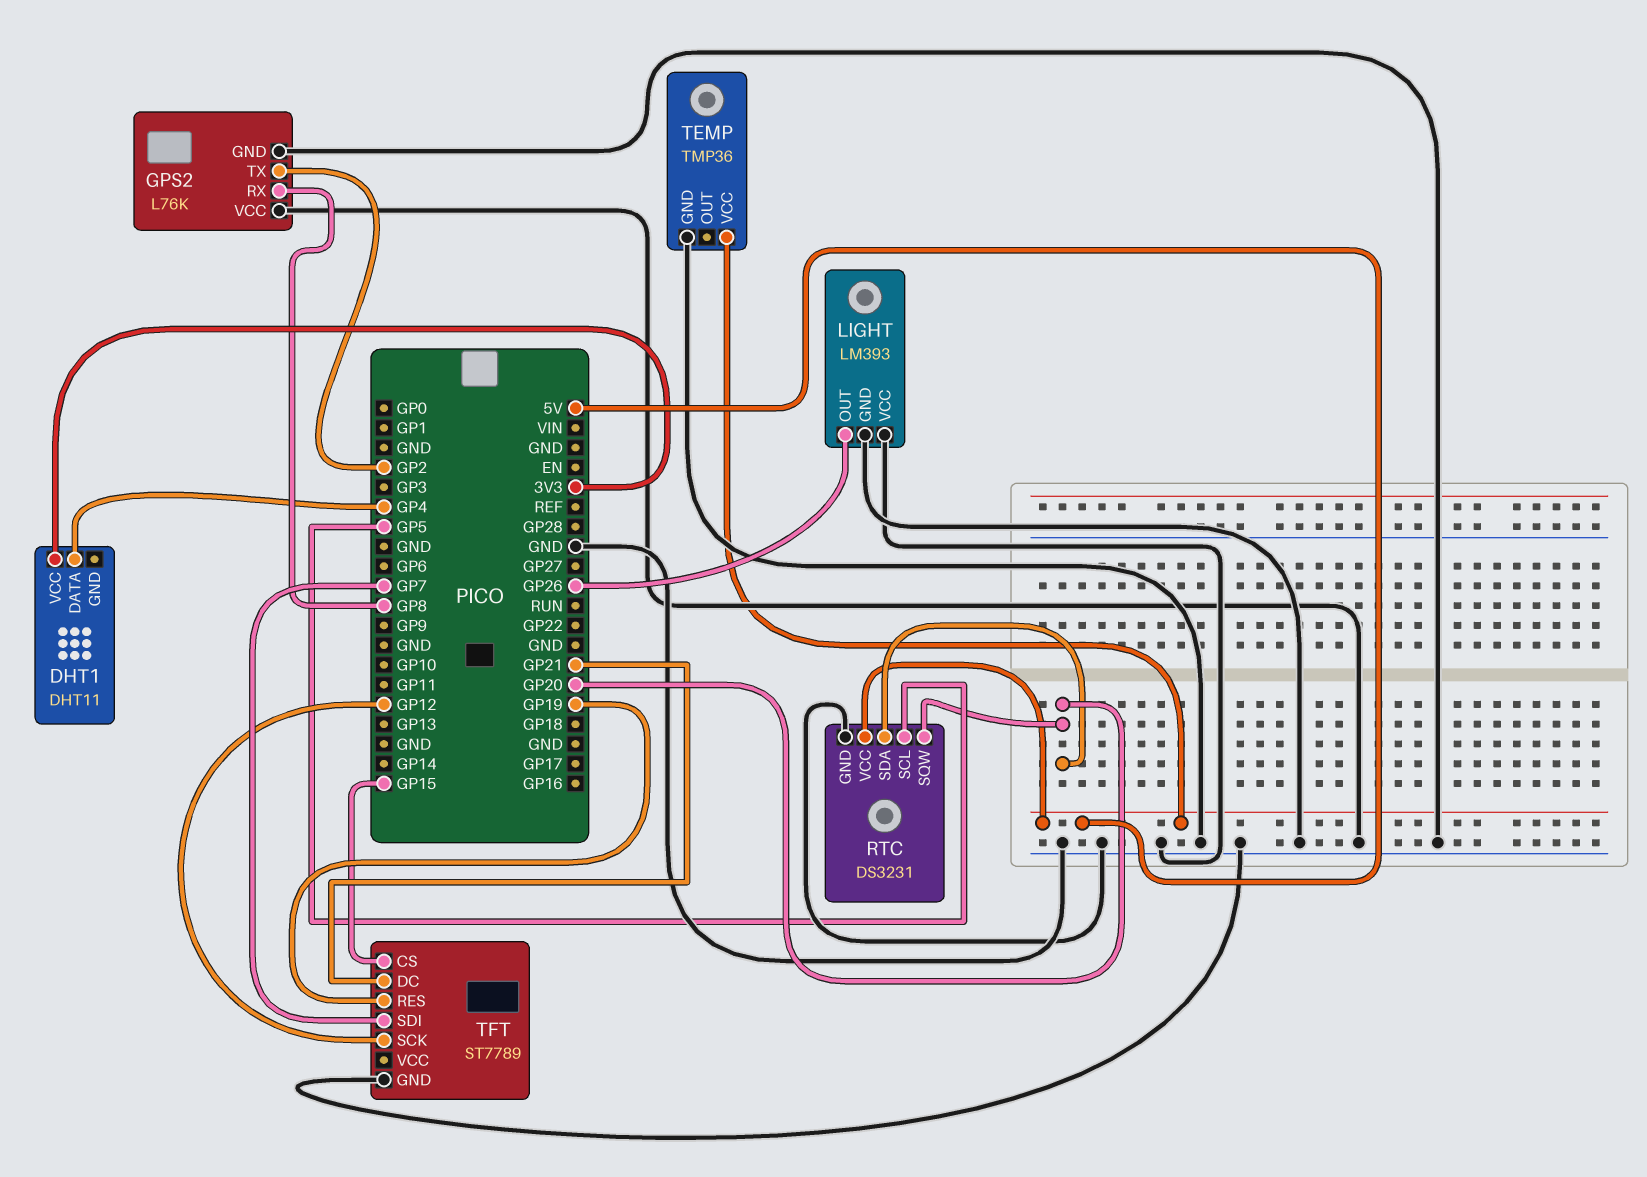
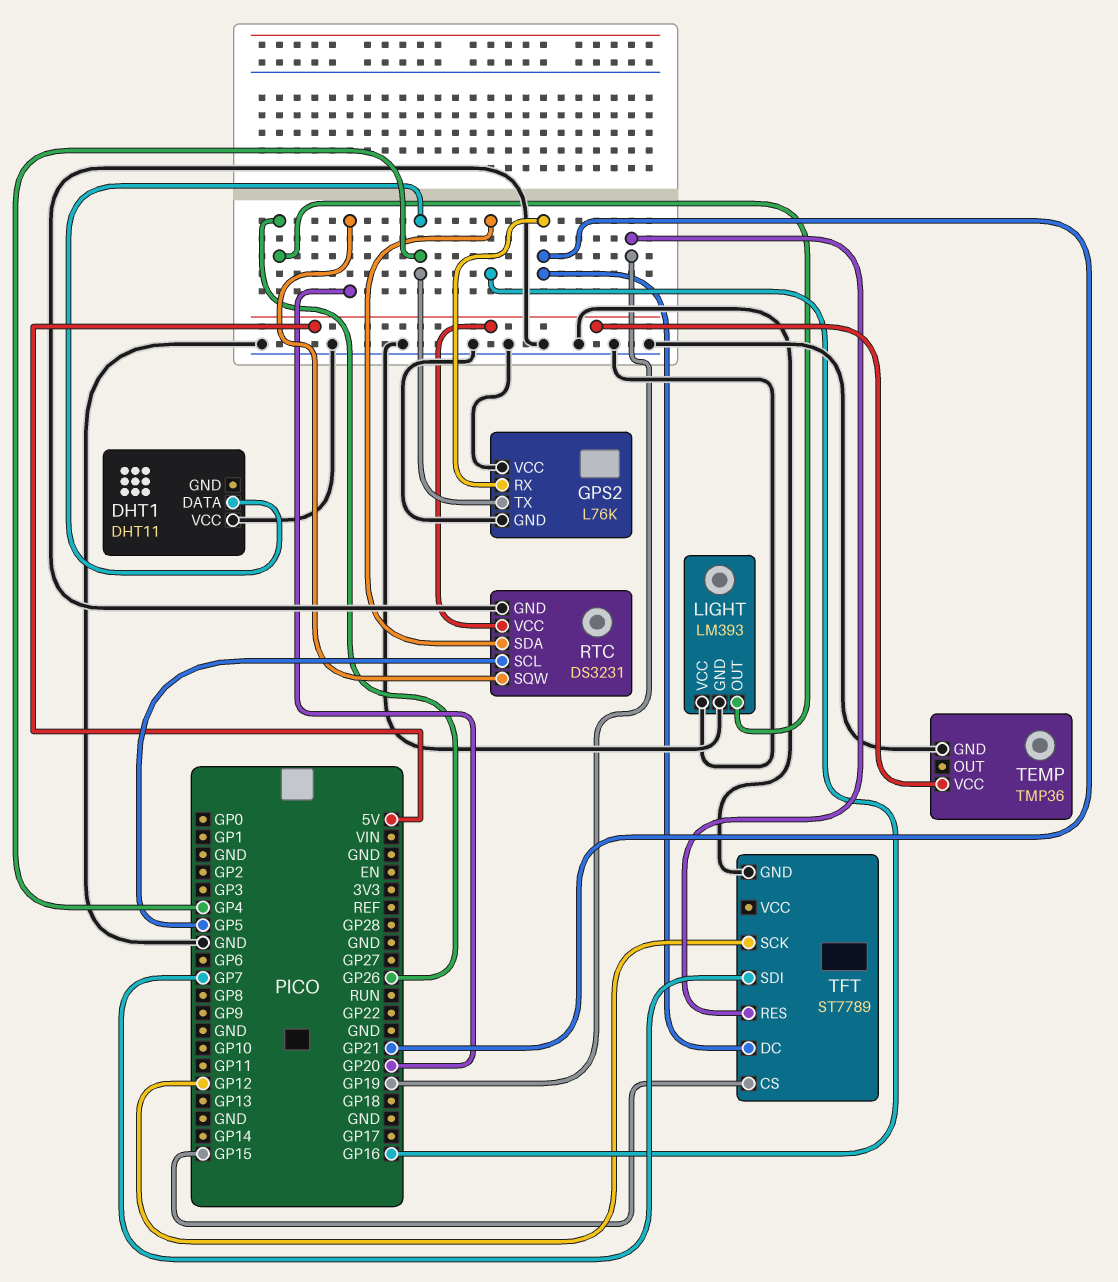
DHT1 pin VCC: 3V3 -> GND
GPS2 pin RX: GP8 -> GP21
GPS2 pin TX: GP2 -> GP4
RTC pin SDA: GP20 -> GP16

